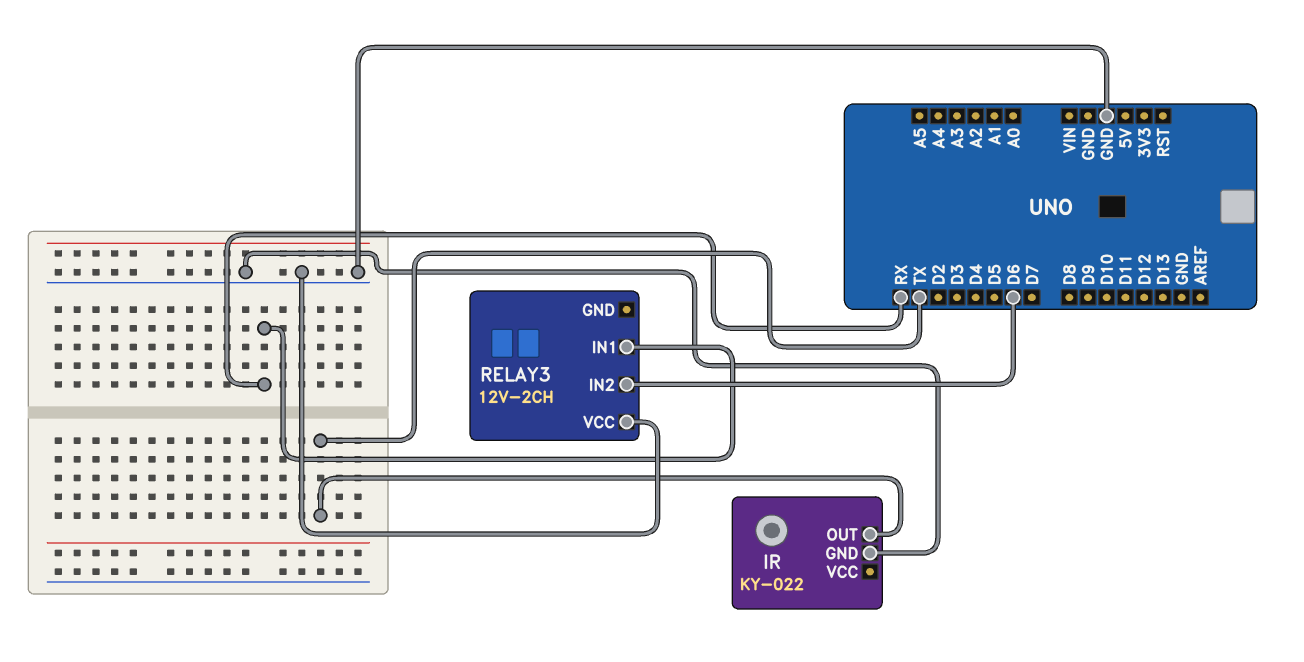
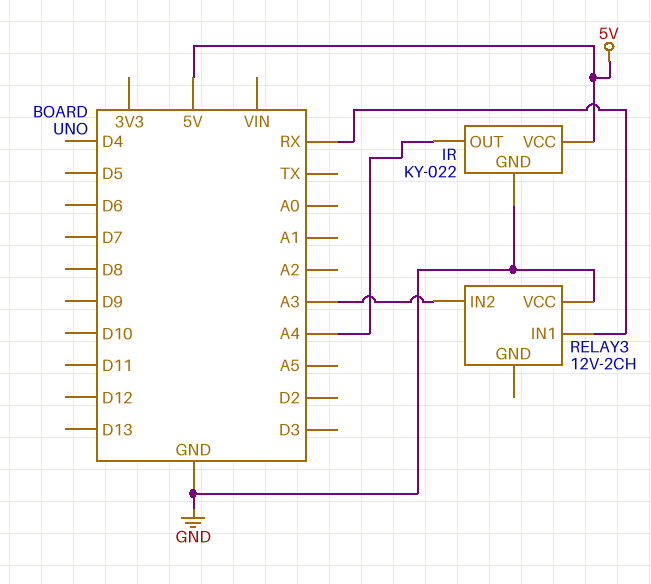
IR pin OUT: TX -> A4
IR pin VCC: none -> 5V
RELAY3 pin IN2: D6 -> A3

